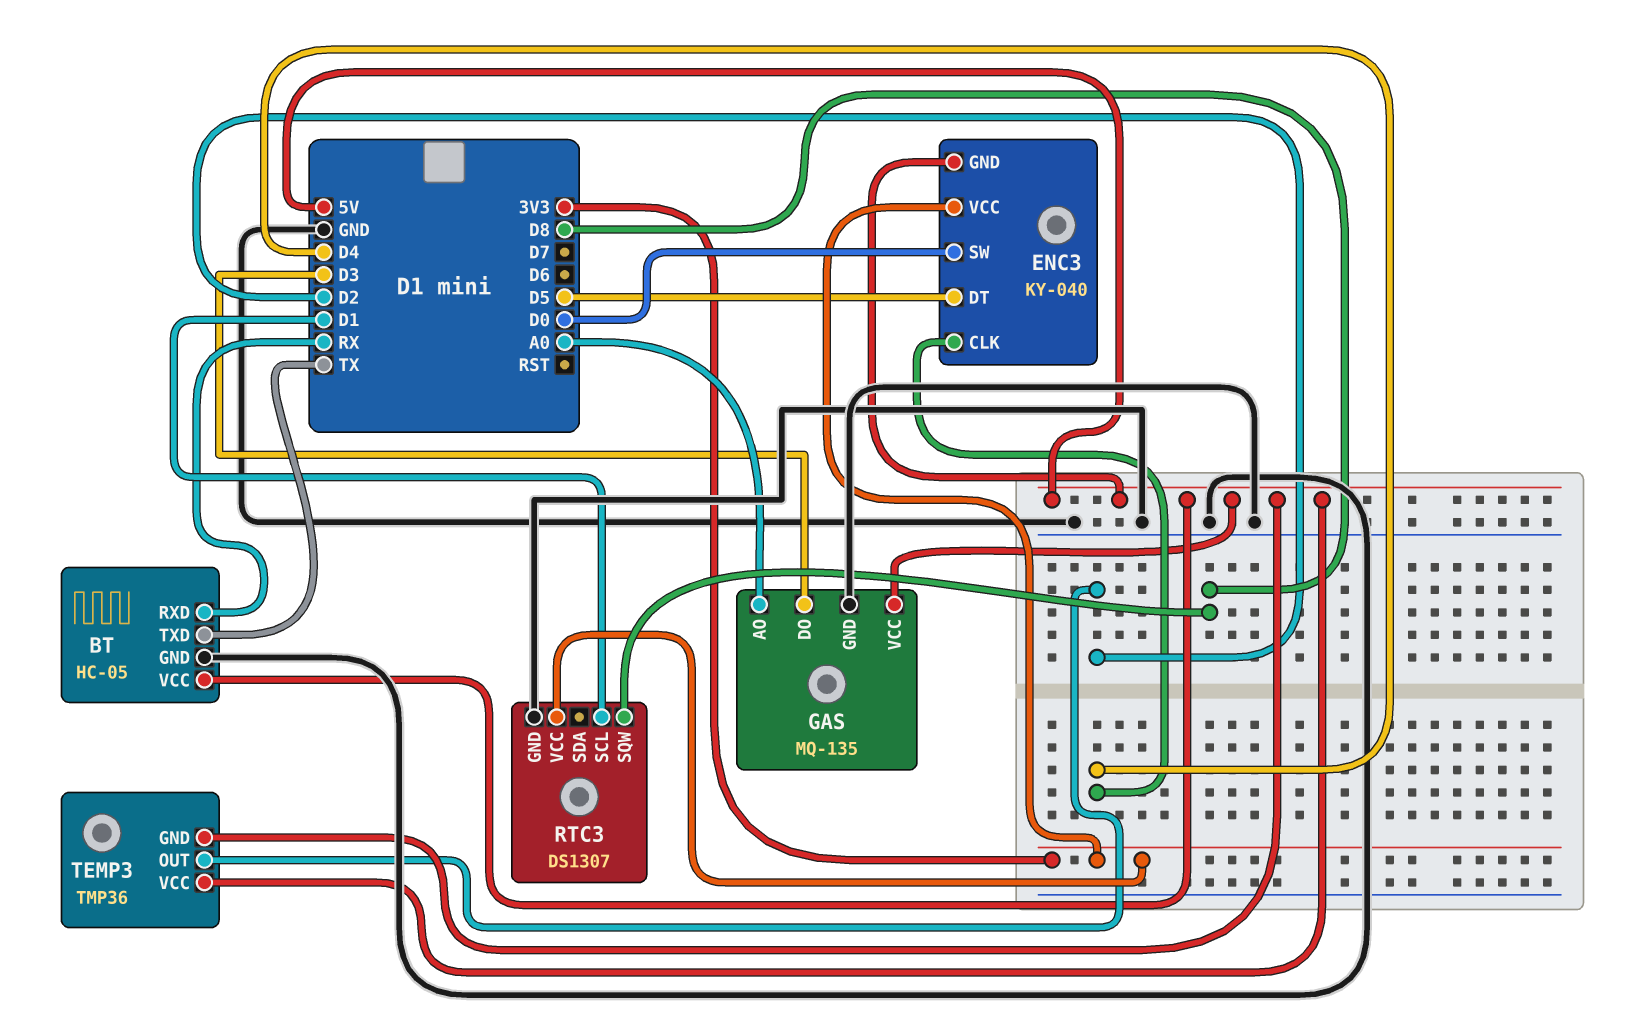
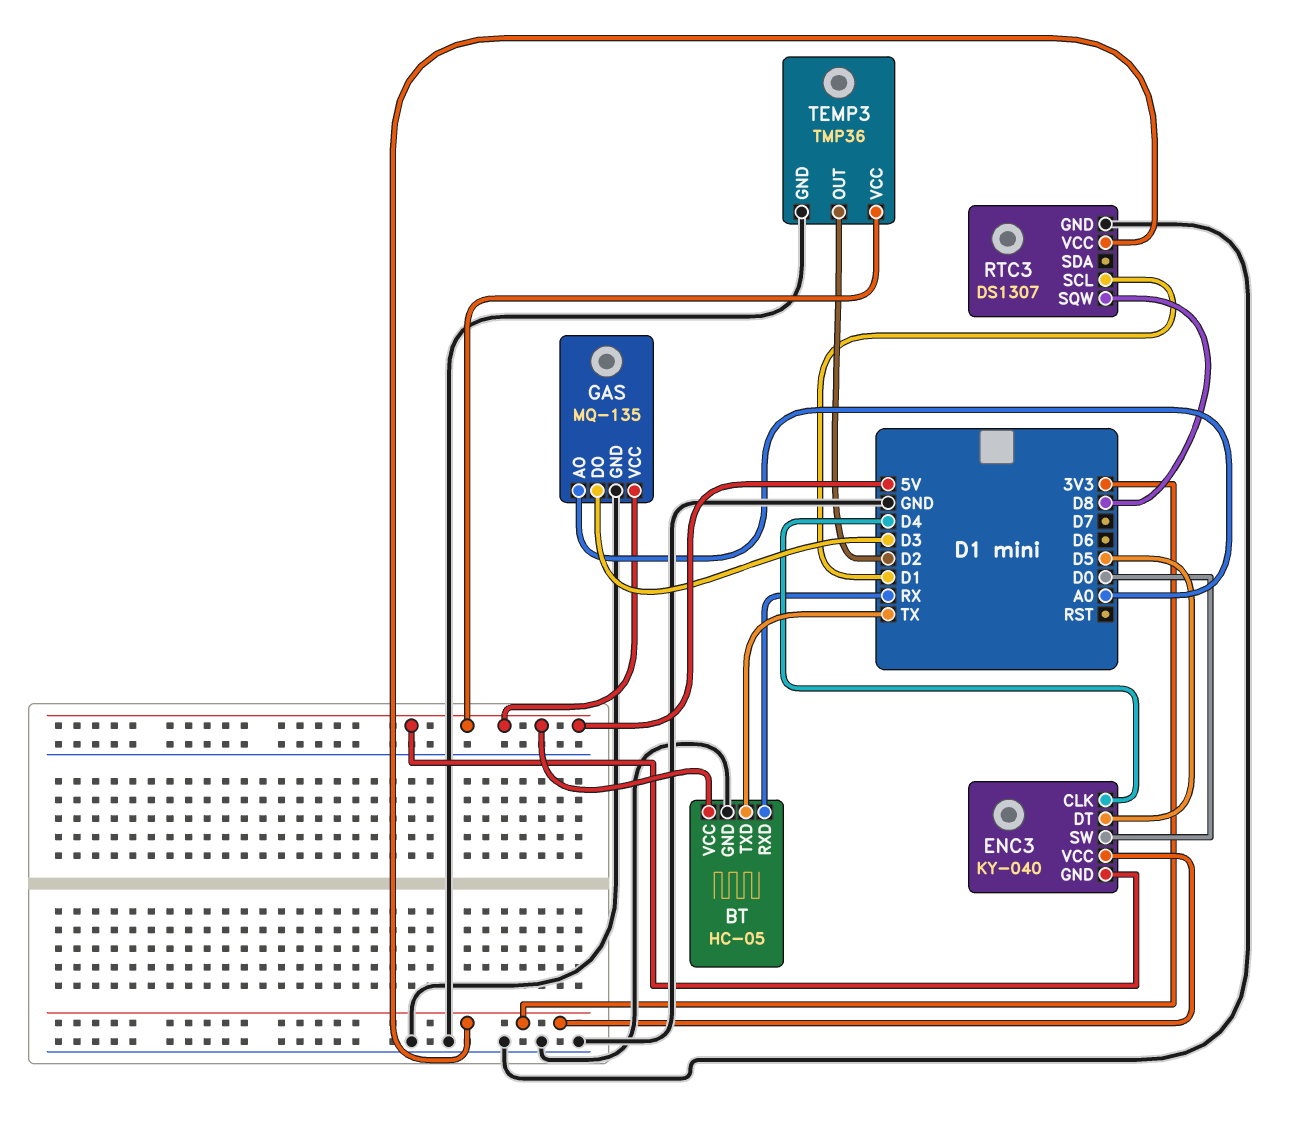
TEMP3 pin GND: 5V -> GND

